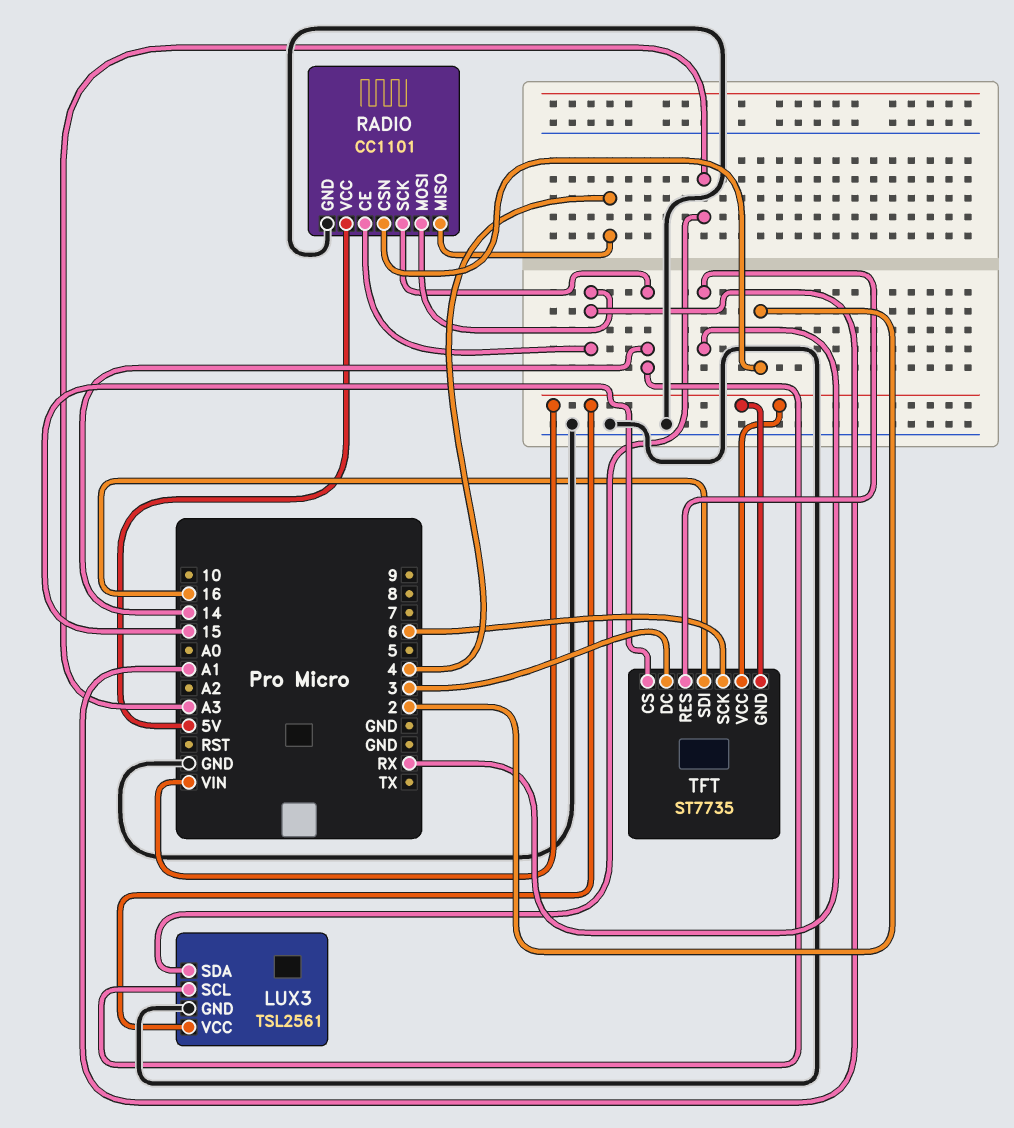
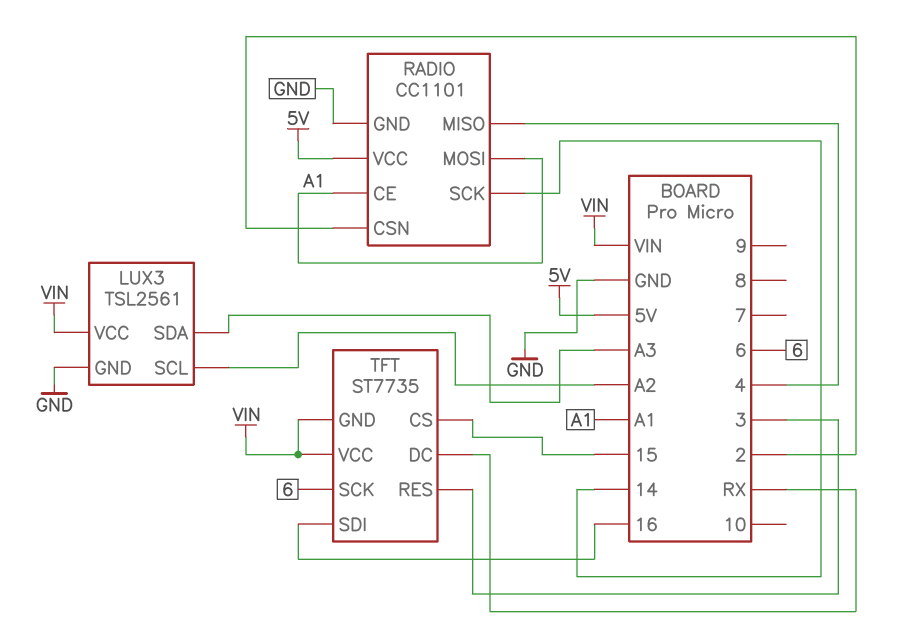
LUX3 pin SCL: 14 -> A2
TFT pin DC: 3 -> RX
TFT pin RES: RX -> 3

